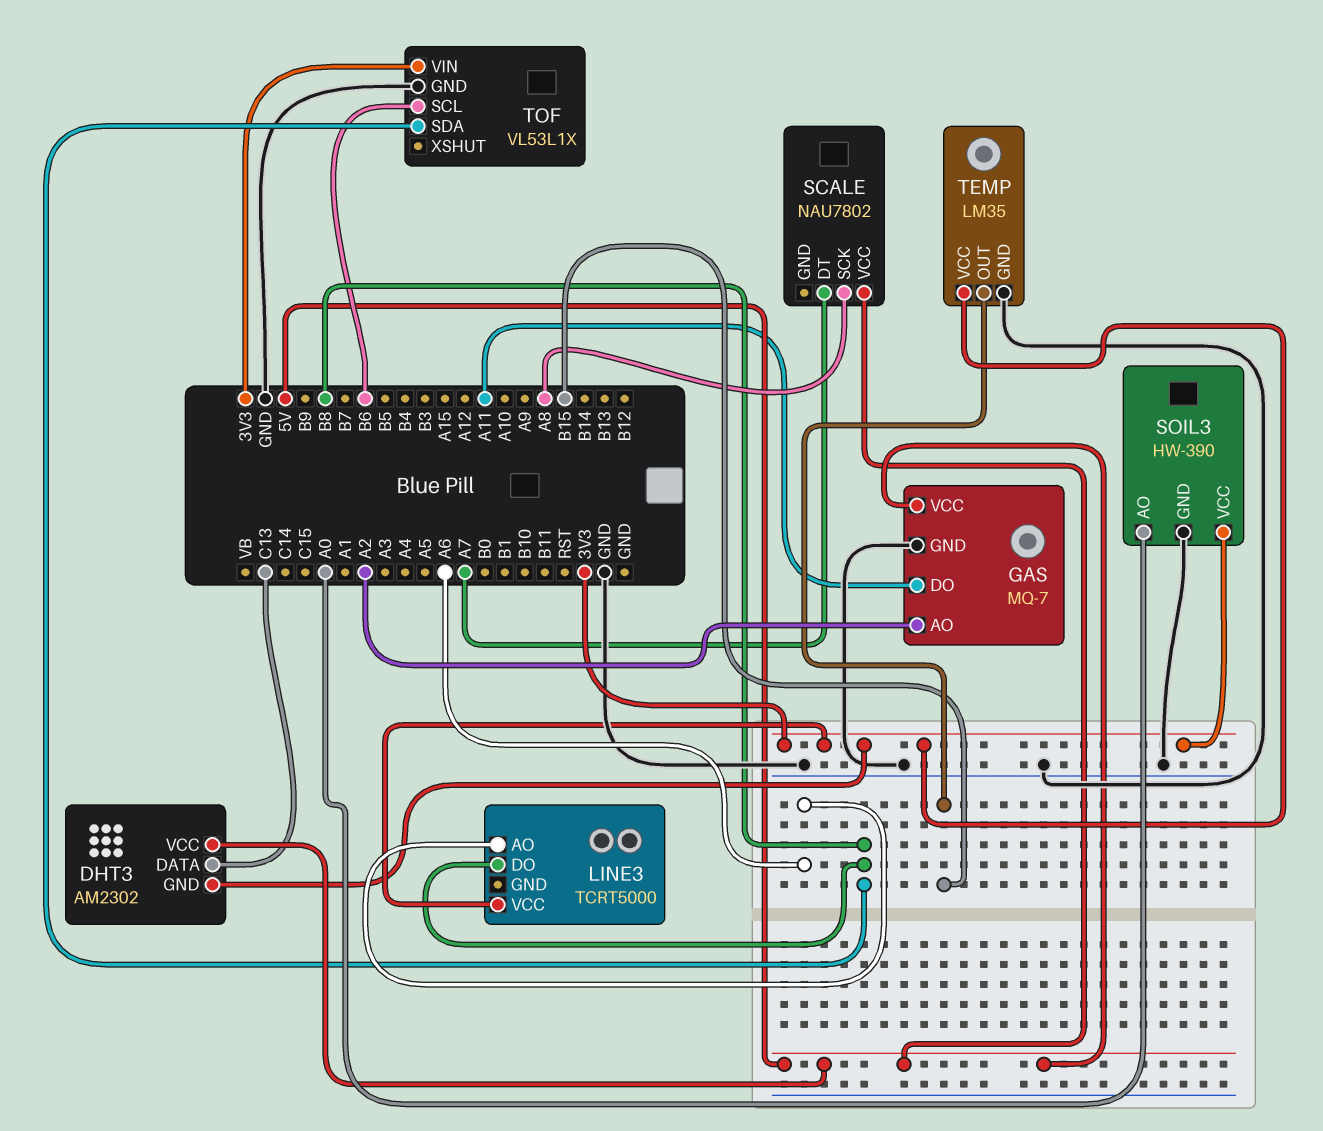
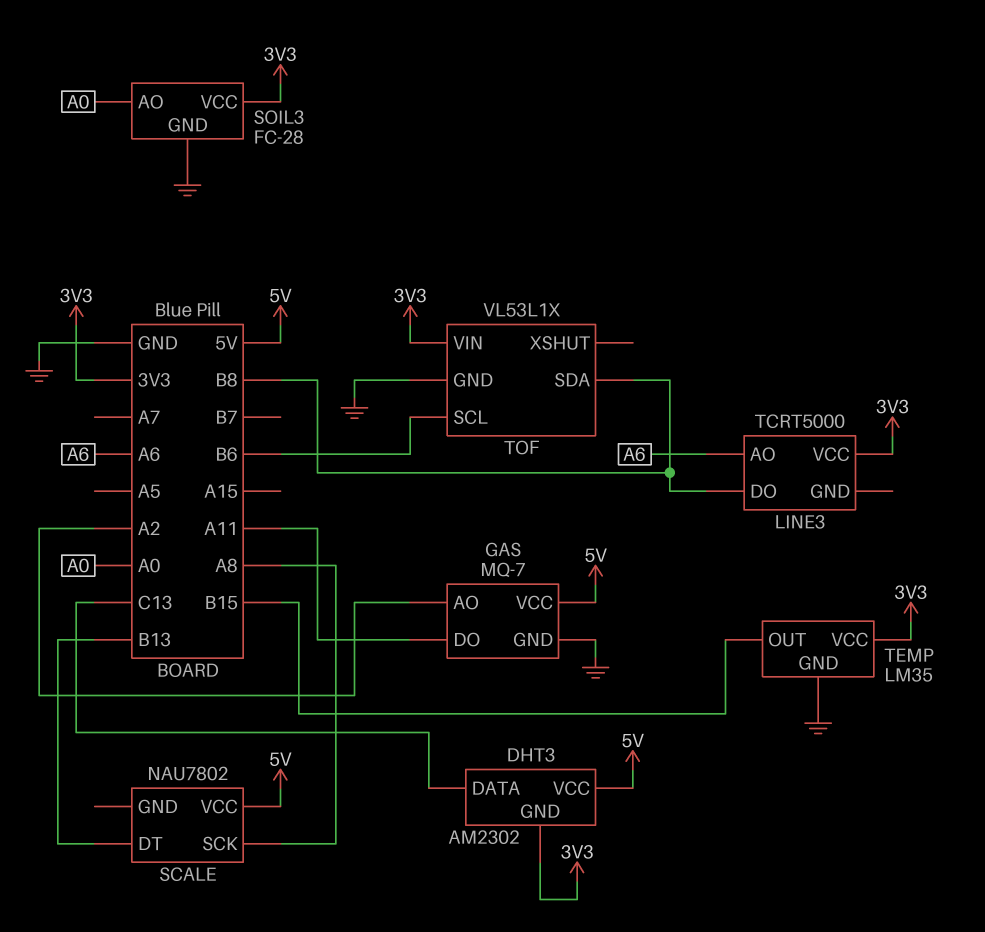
SCALE pin DT: A7 -> B13
SOIL3: HW-390 -> FC-28

